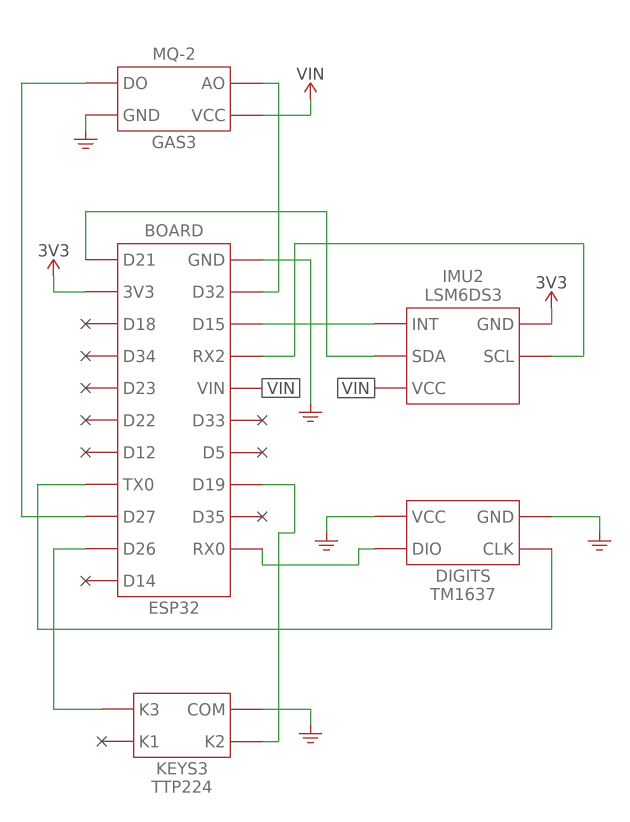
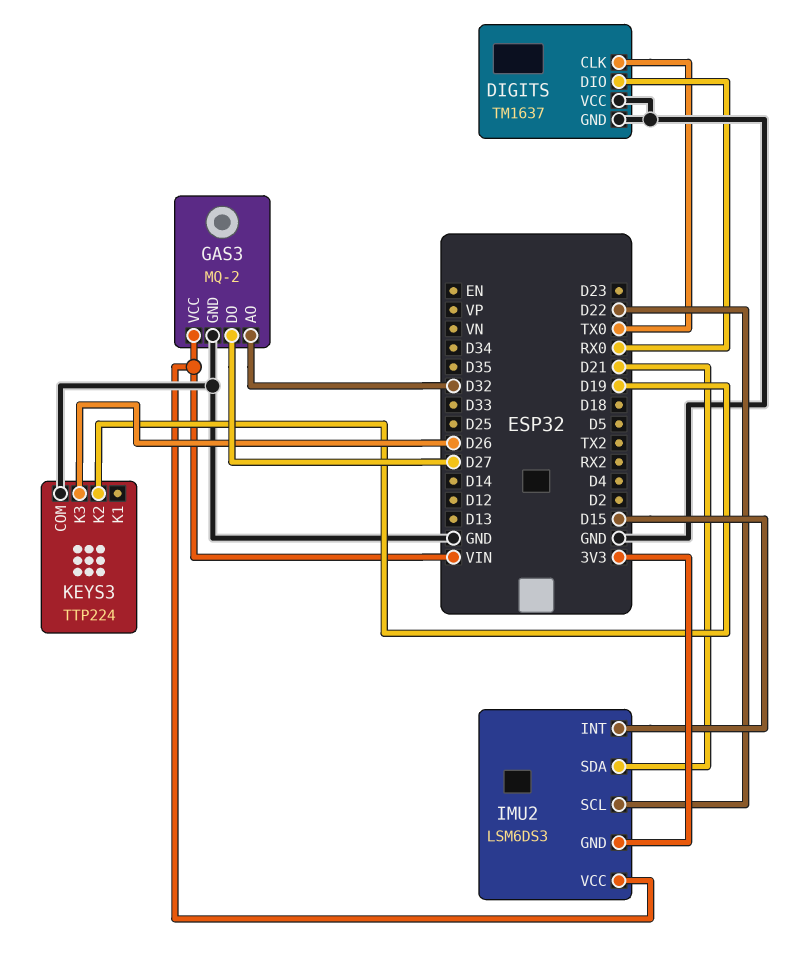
IMU2 pin SCL: RX2 -> D22

